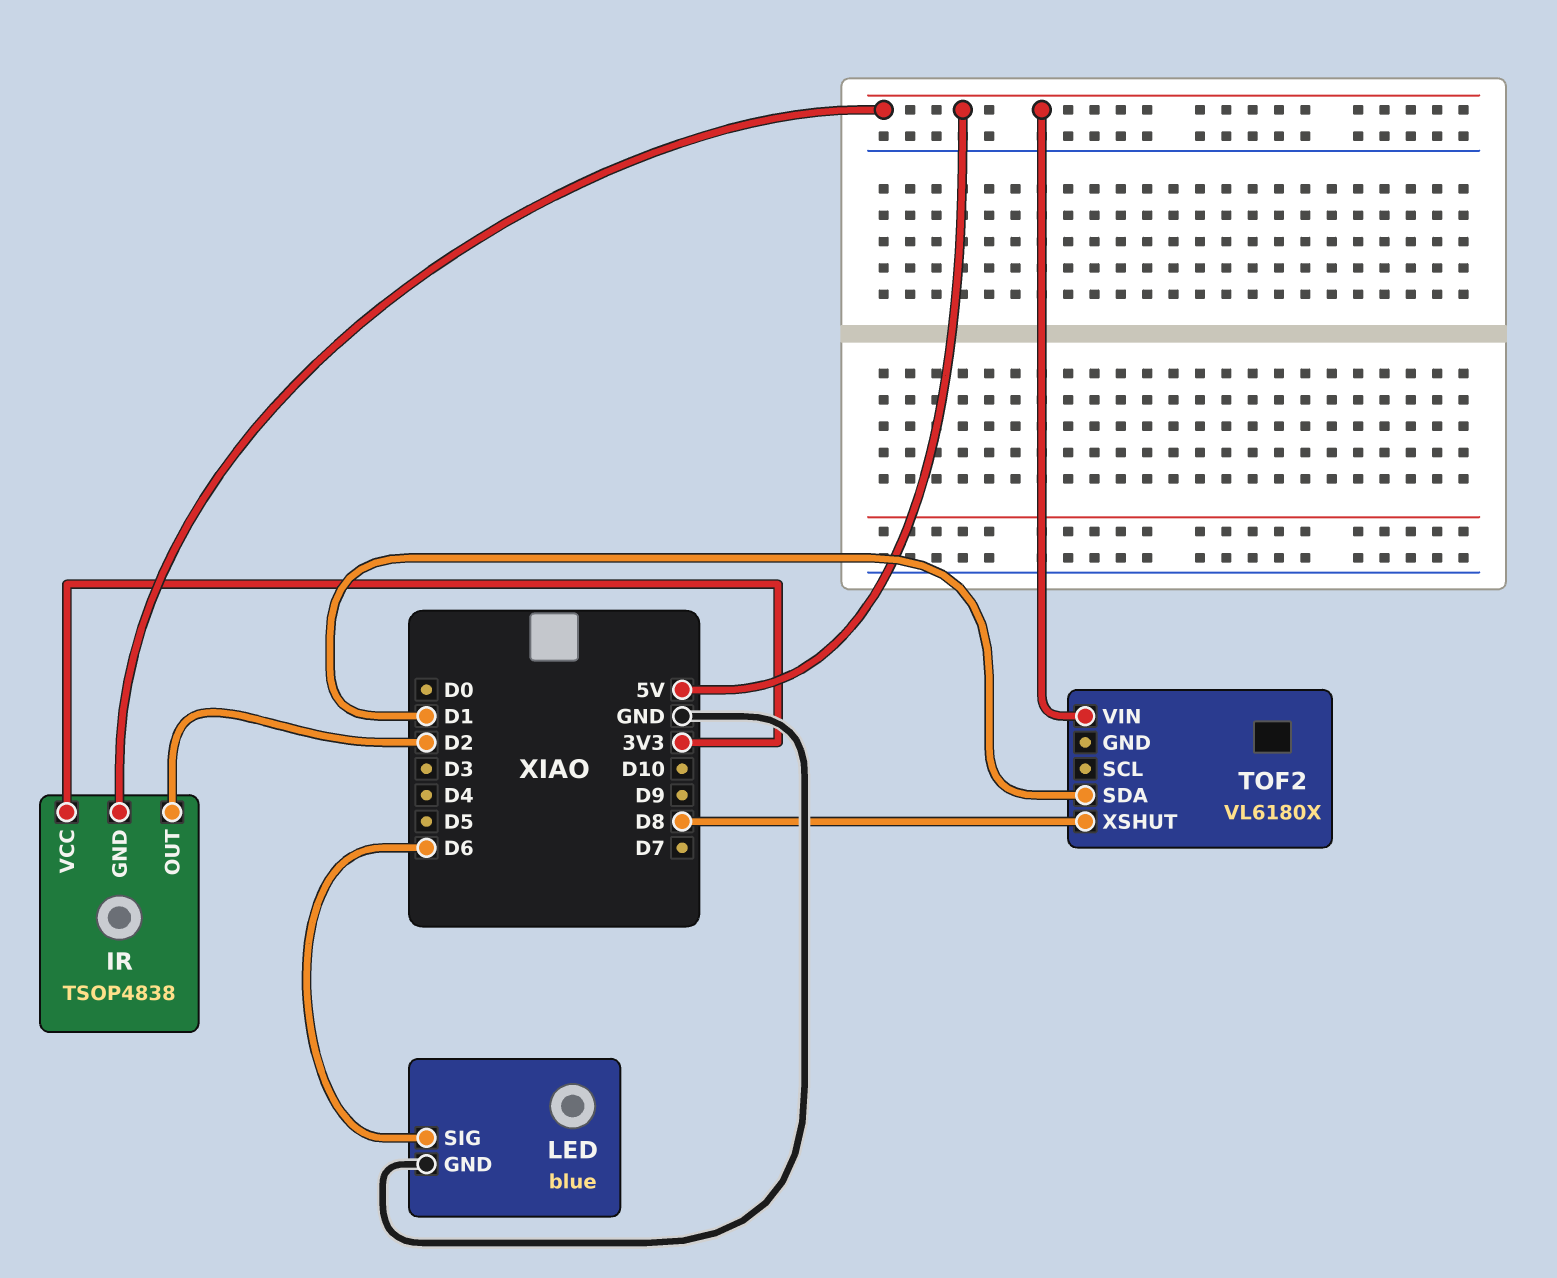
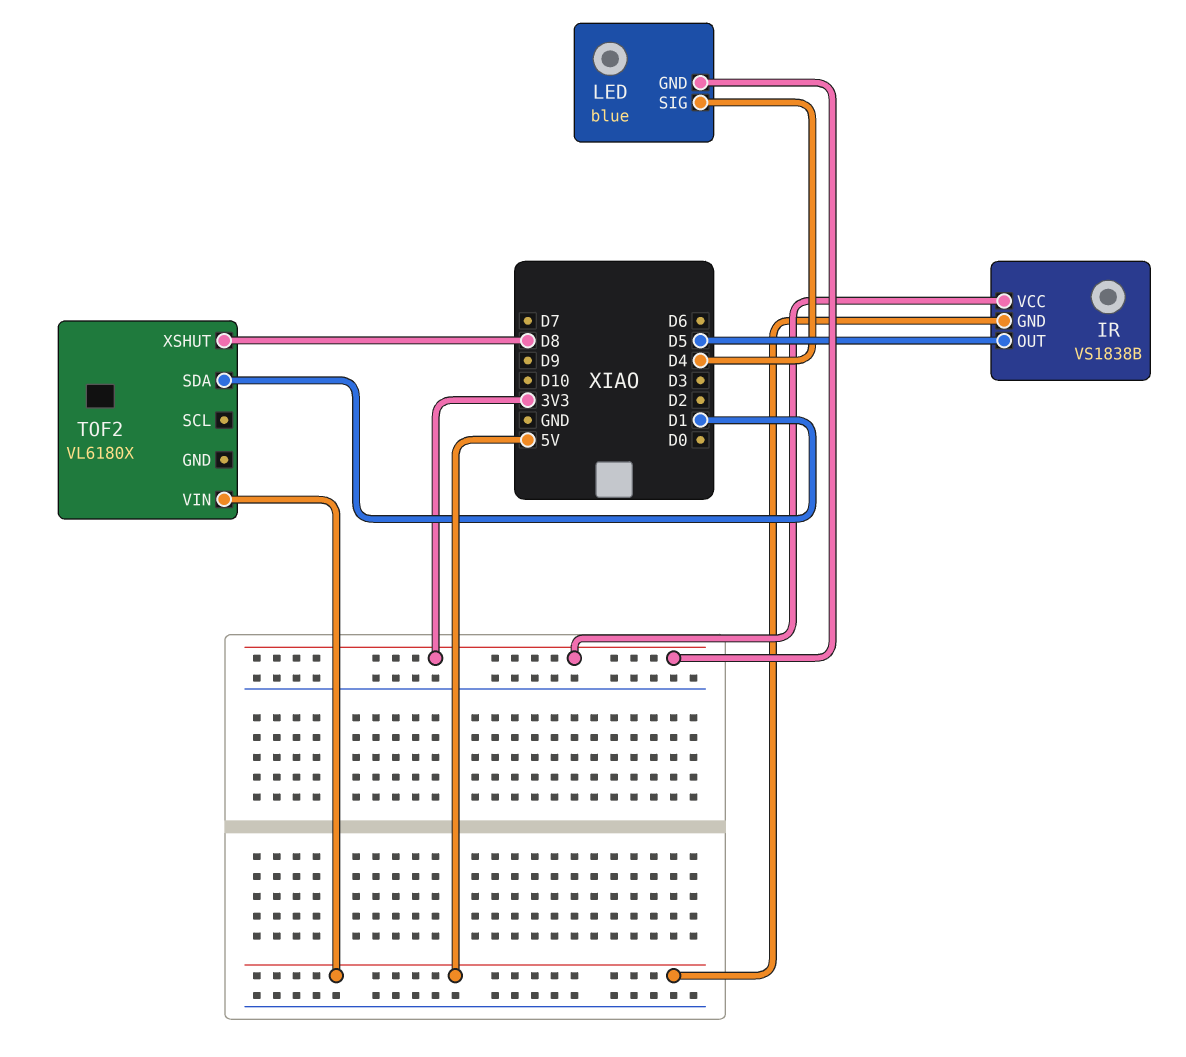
IR: TSOP4838 -> VS1838B
IR pin OUT: D2 -> D5
LED pin GND: GND -> 3V3
LED pin SIG: D6 -> D4

